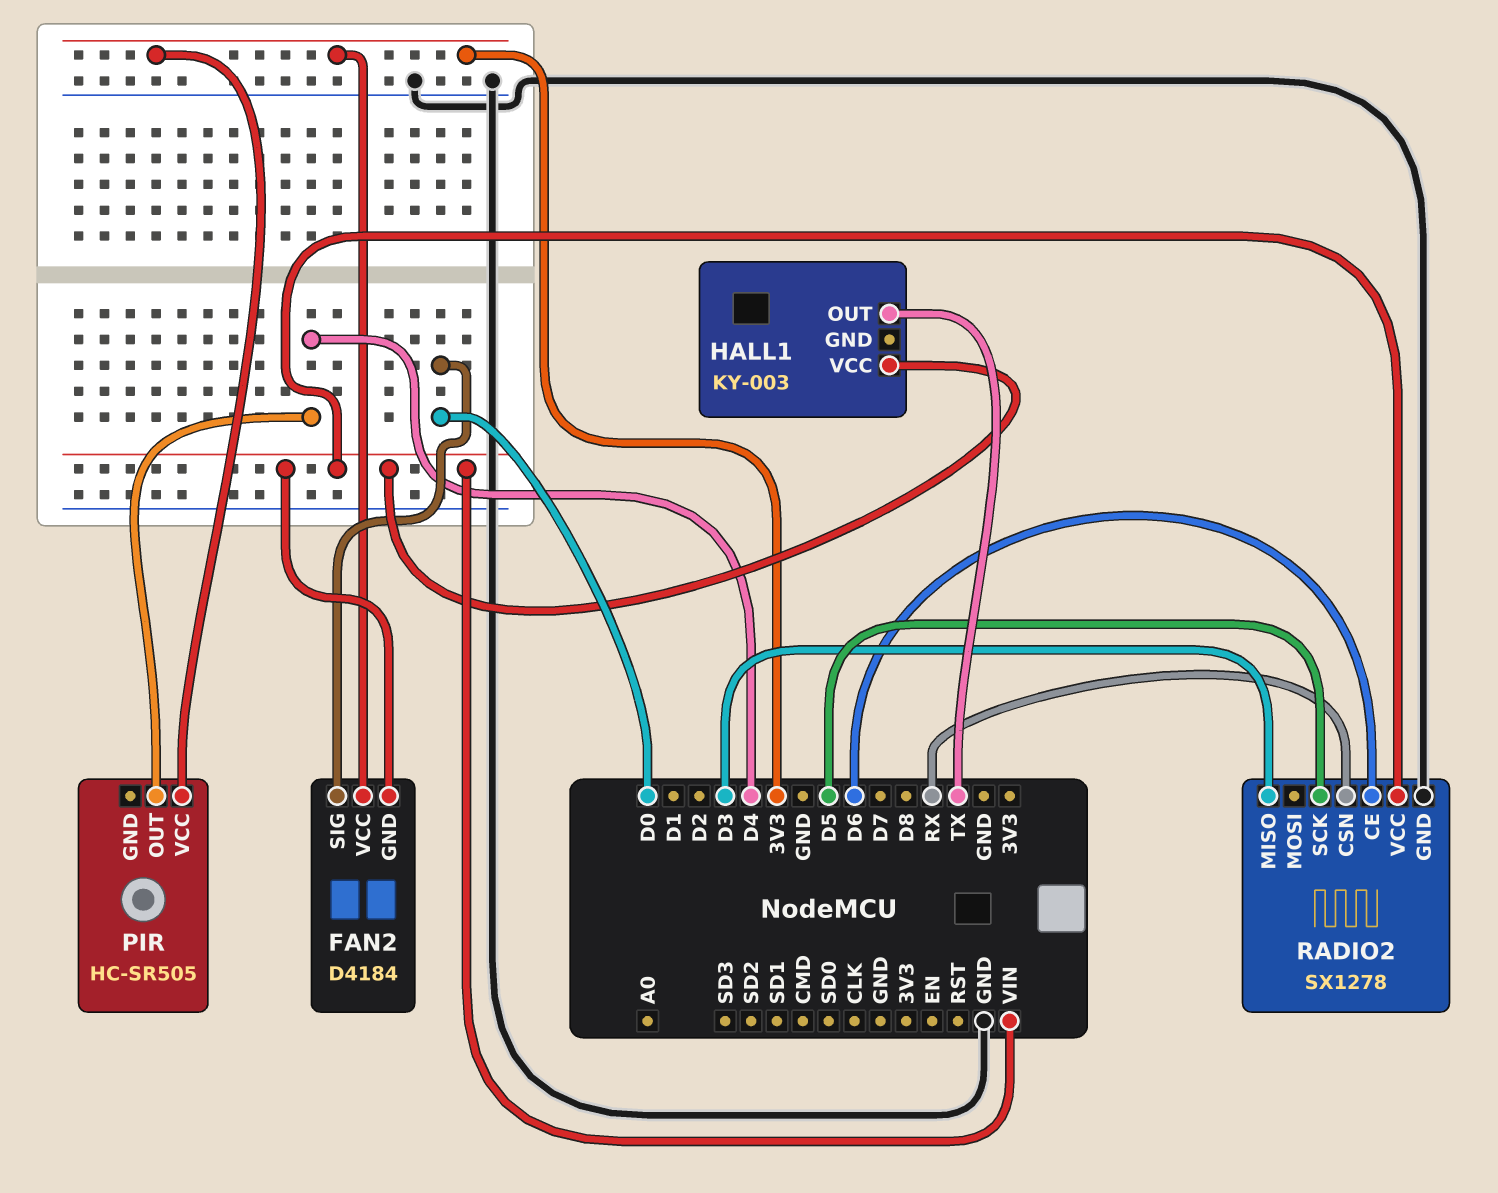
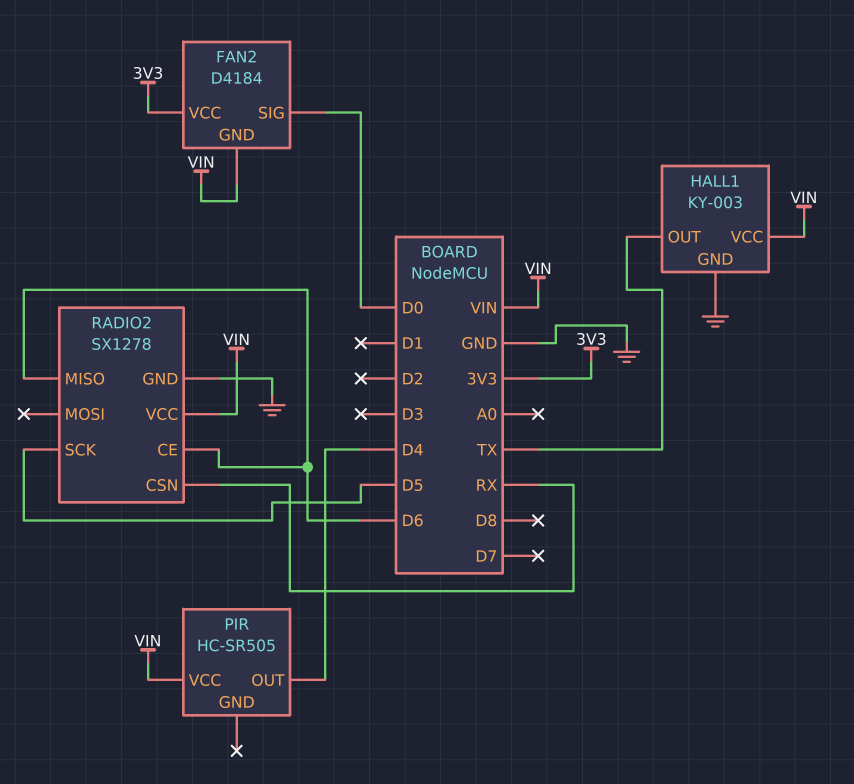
HALL1 pin GND: none -> GND
PIR pin VCC: 3V3 -> VIN
RADIO2 pin MISO: D3 -> D6

